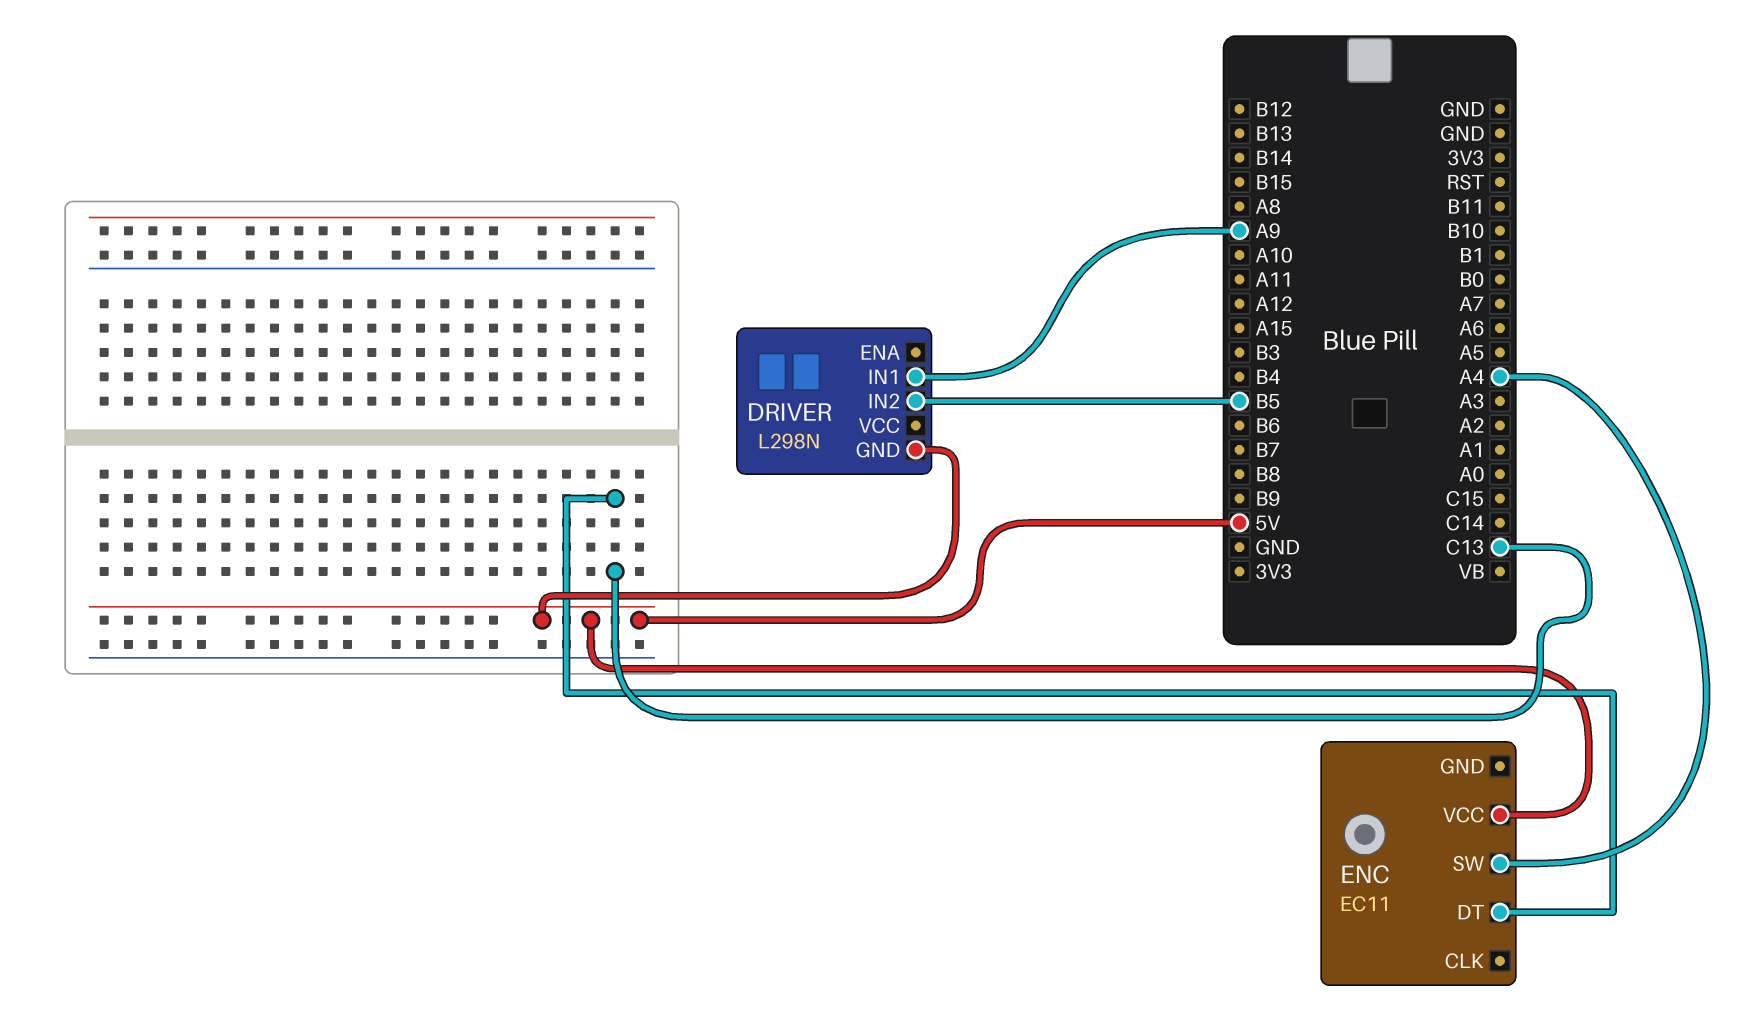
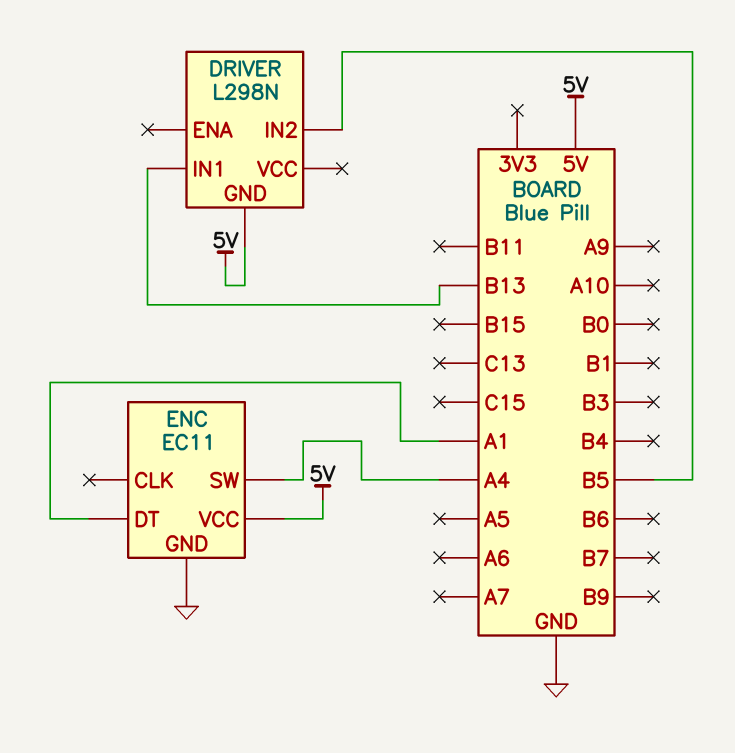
DRIVER pin IN1: A9 -> B13
ENC pin DT: C13 -> A1
ENC pin GND: none -> GND

